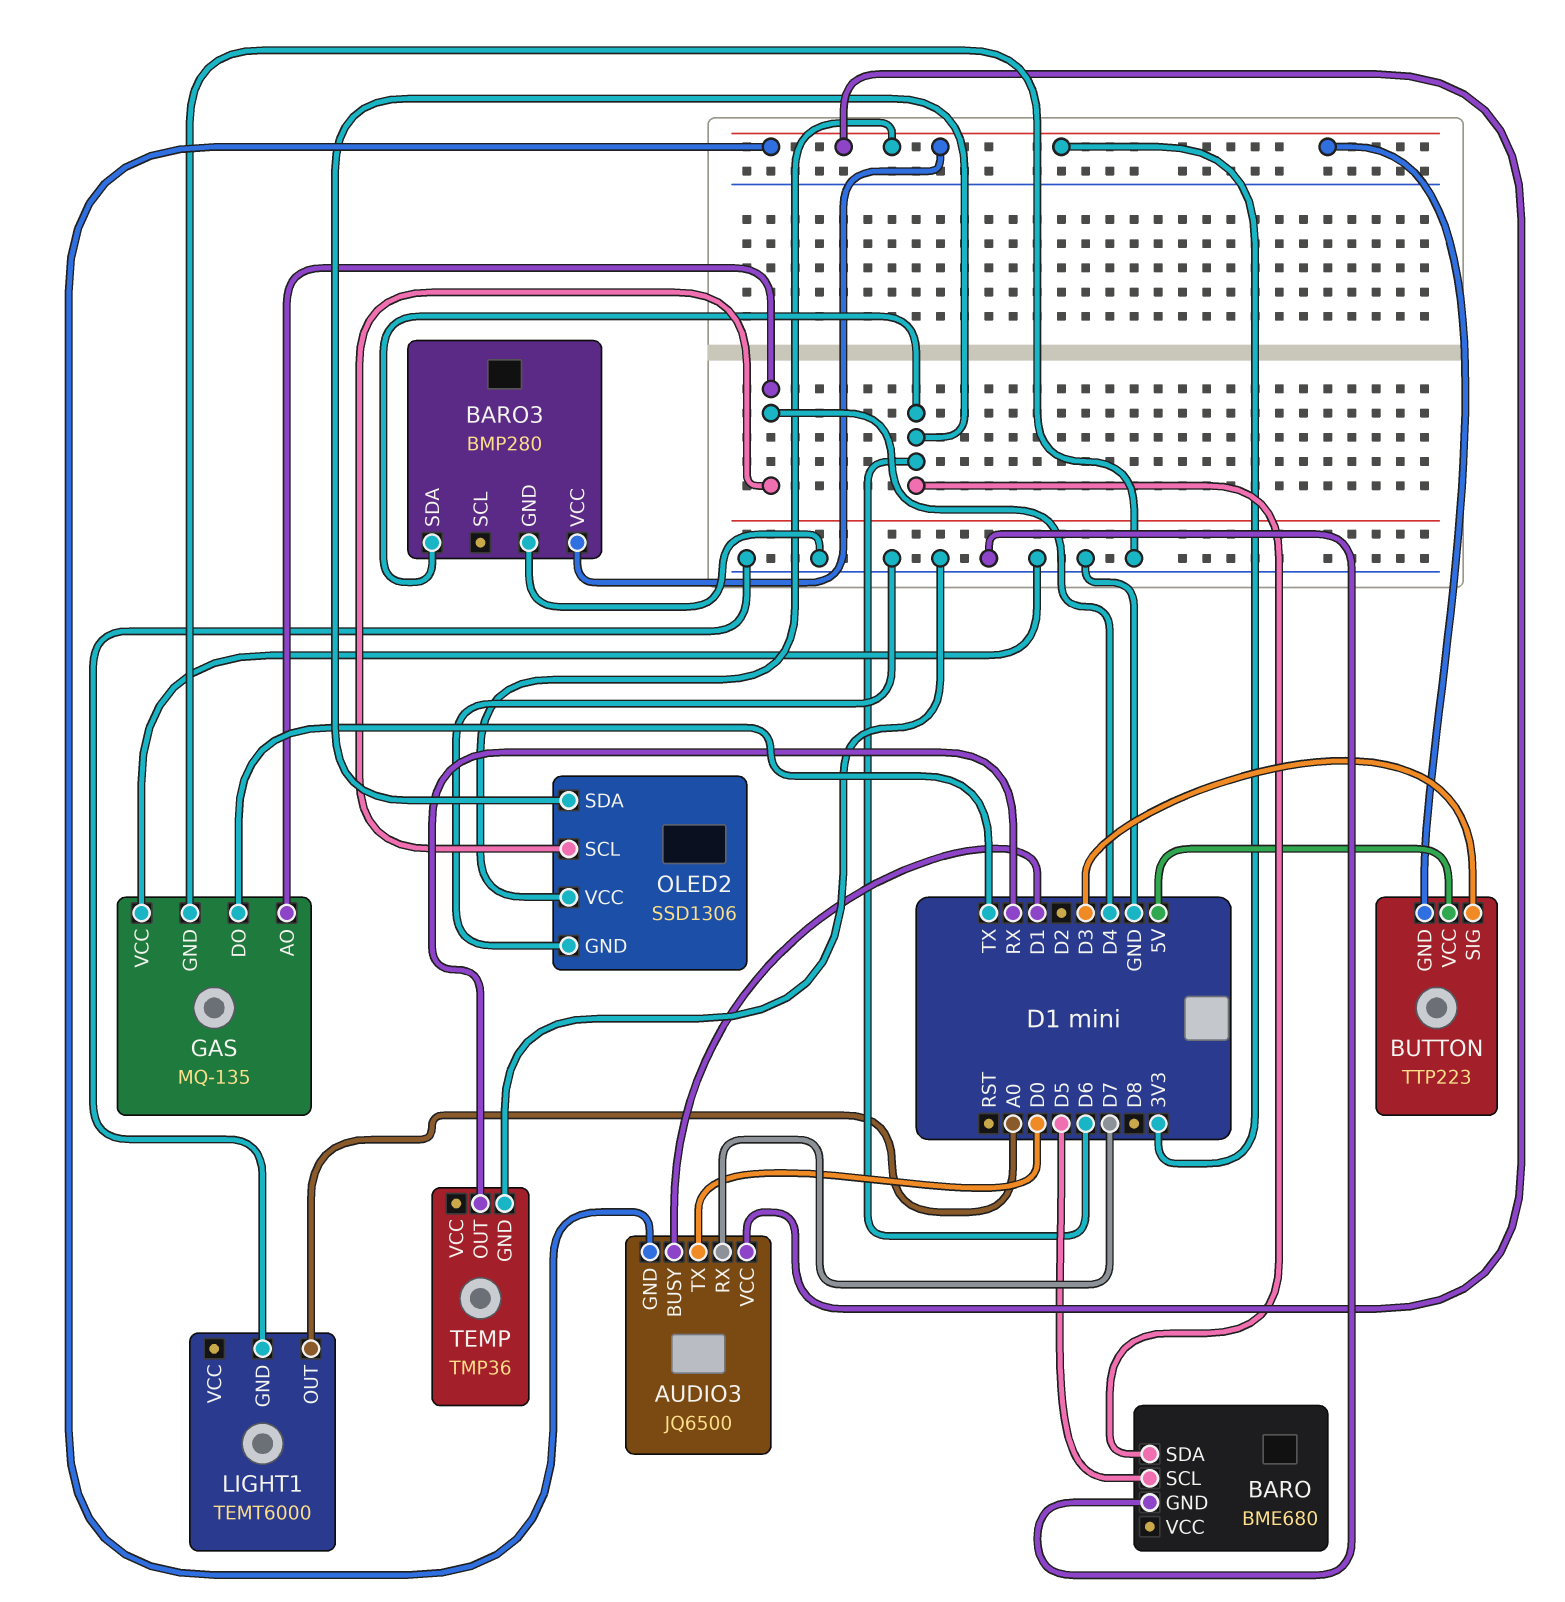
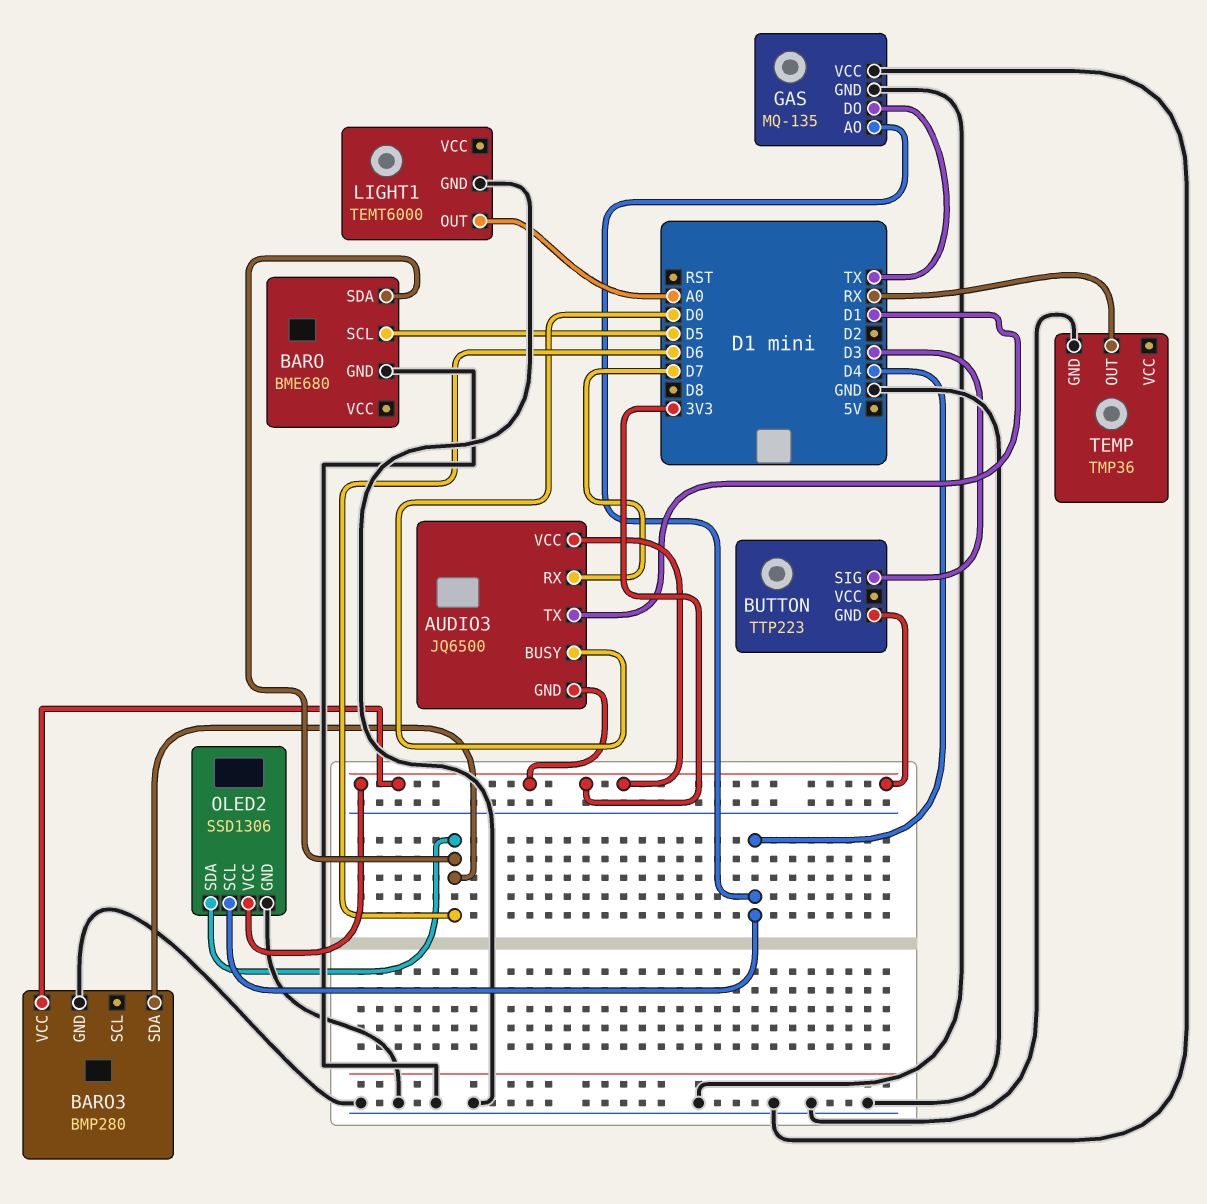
AUDIO3 pin BUSY: D1 -> D0
AUDIO3 pin TX: D0 -> D1
BUTTON pin VCC: 5V -> none

